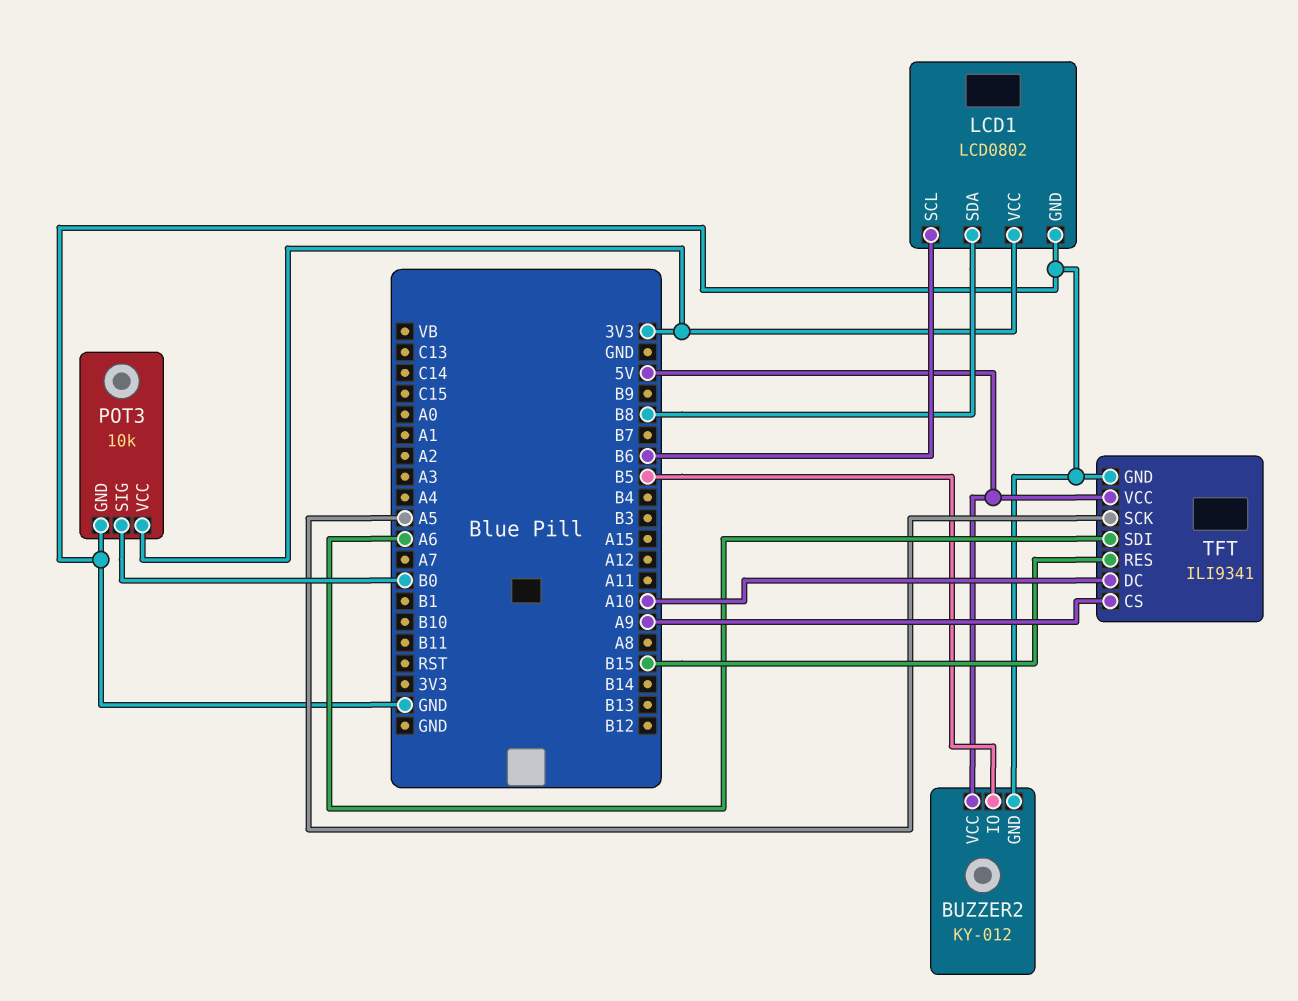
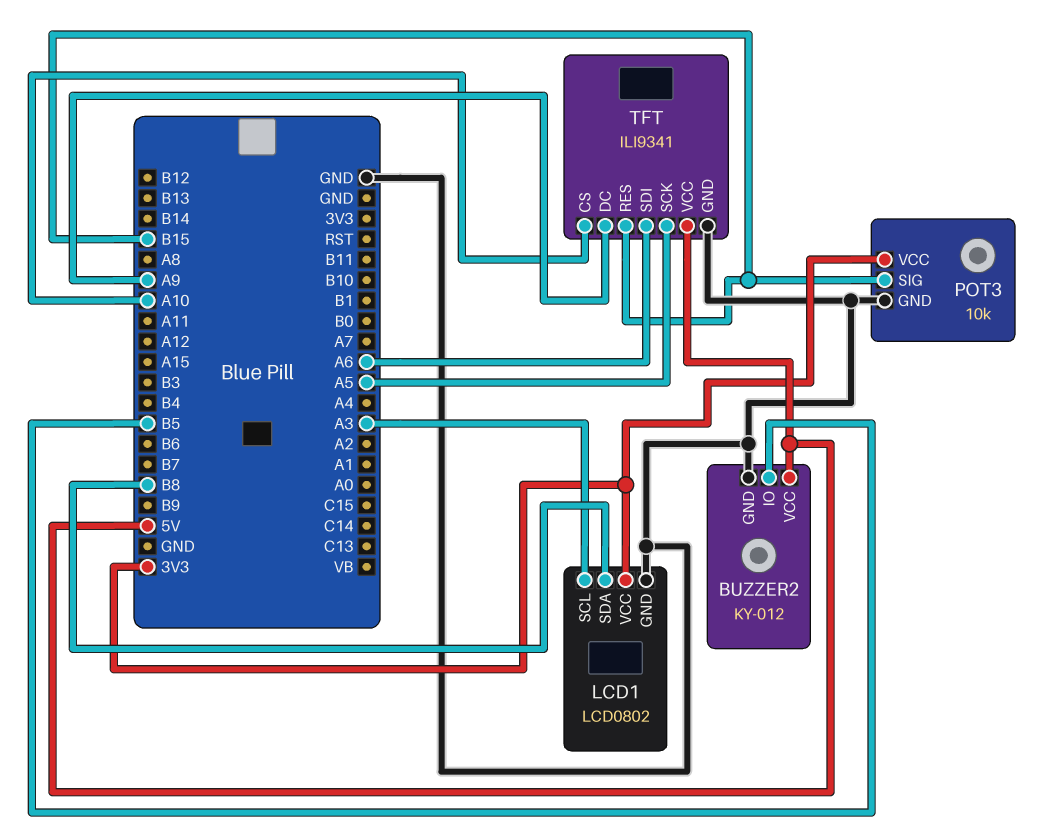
LCD1 pin SCL: B6 -> A3
POT3 pin SIG: B0 -> B15
TFT pin CS: A9 -> A10
TFT pin DC: A10 -> A9

